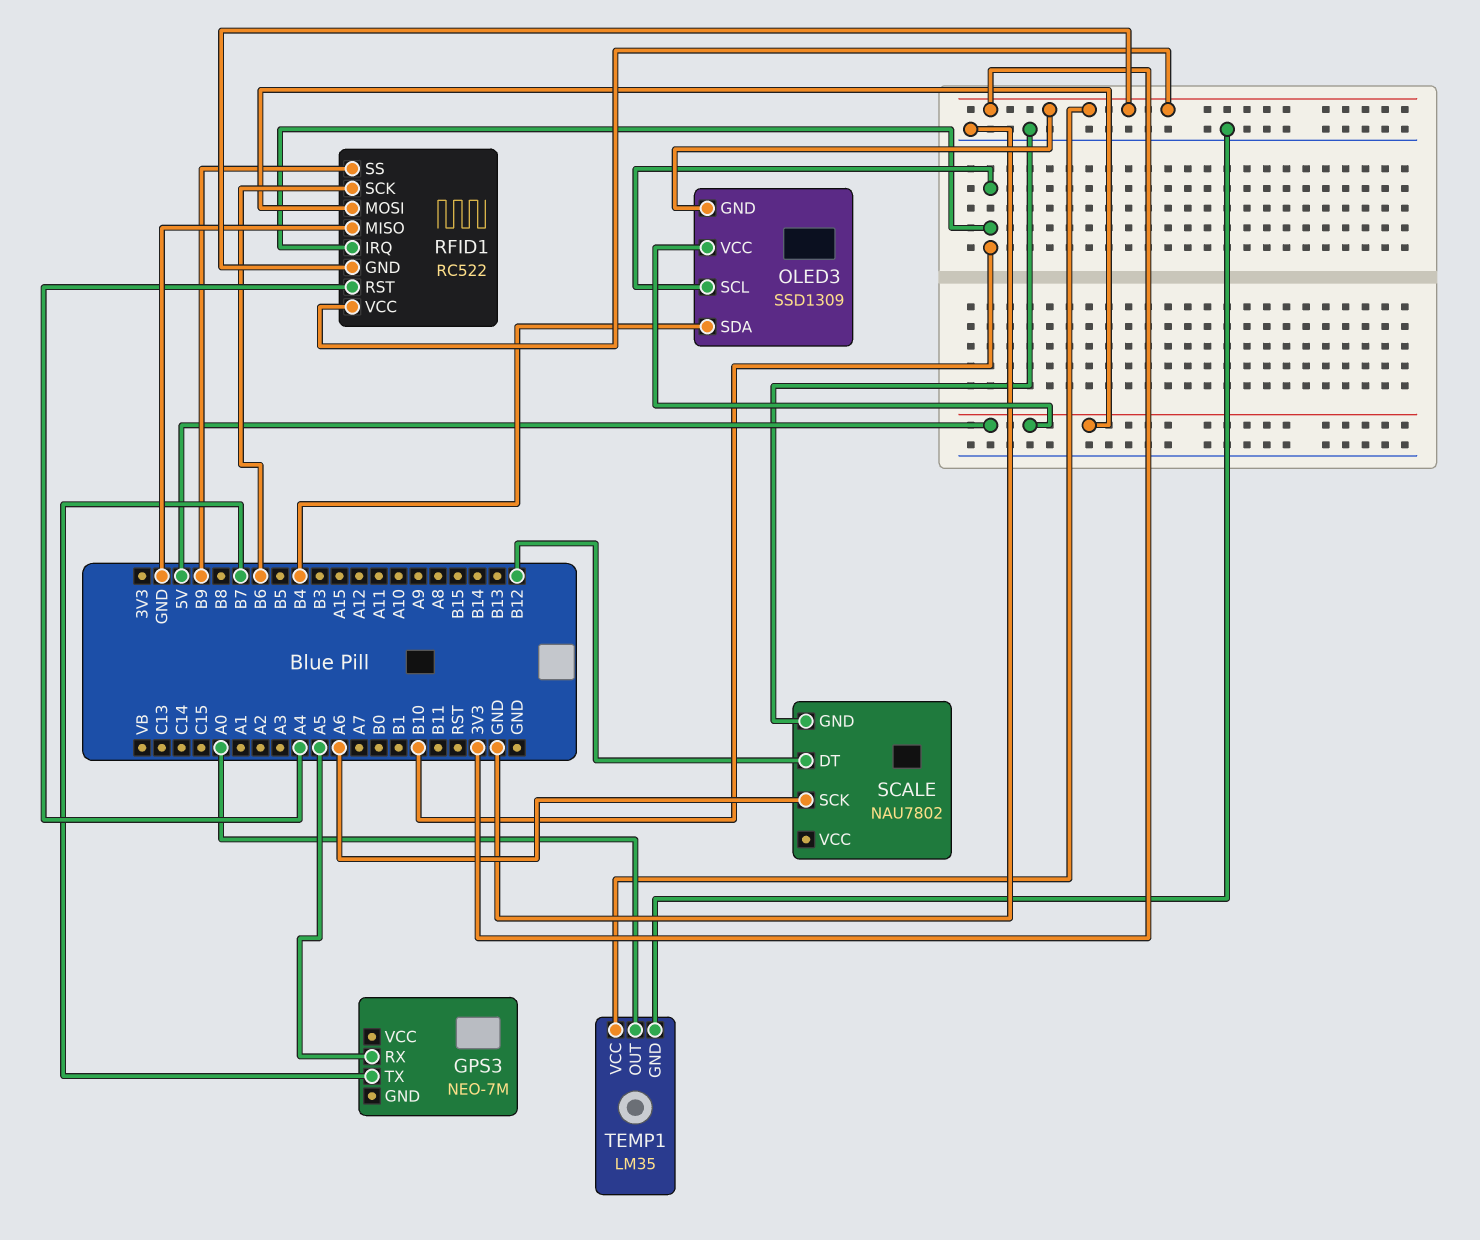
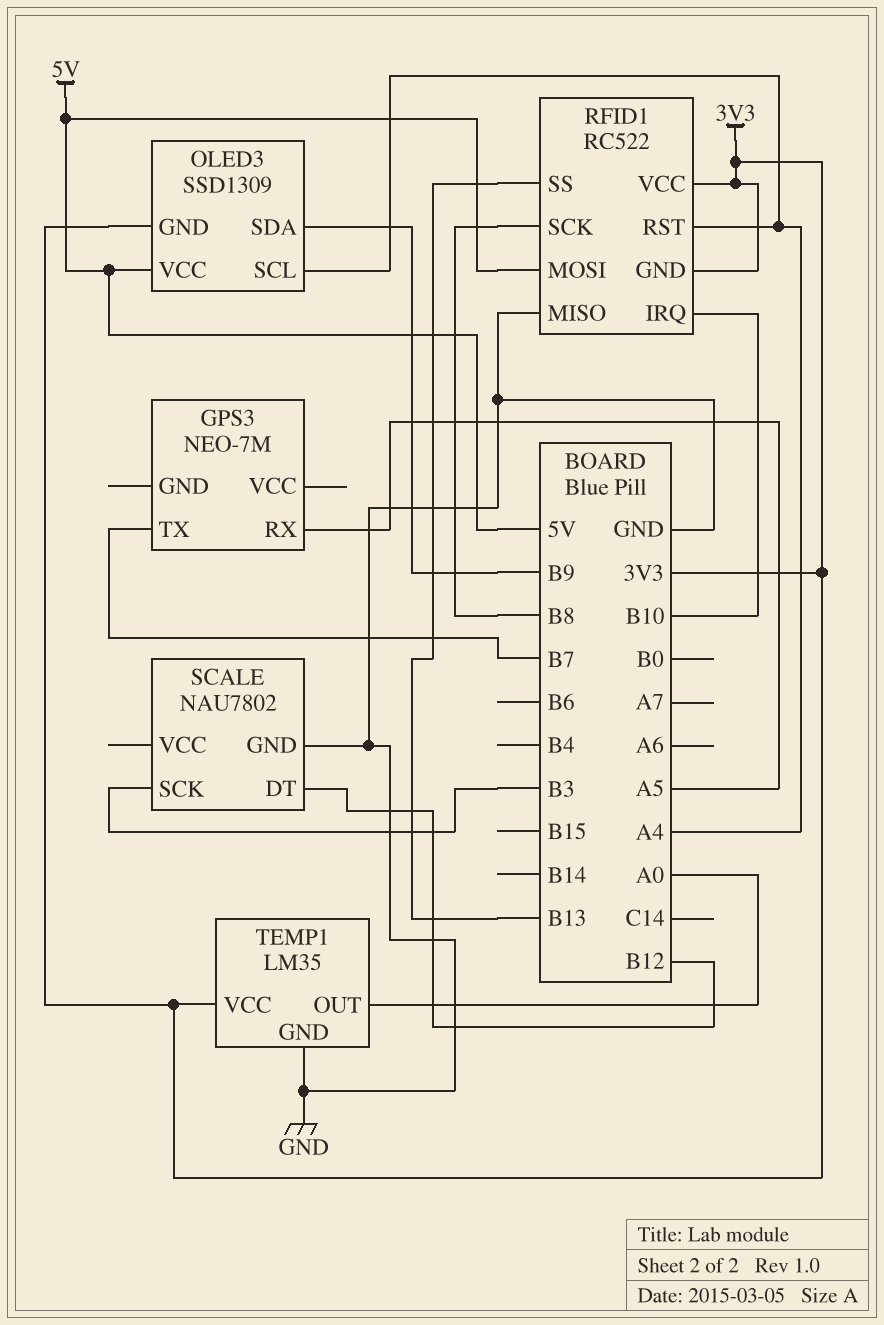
OLED3 pin SCL: B10 -> A4
OLED3 pin SDA: B4 -> B9
RFID1 pin SCK: B6 -> B8
RFID1 pin SS: B9 -> B13
SCALE pin SCK: A6 -> B3

